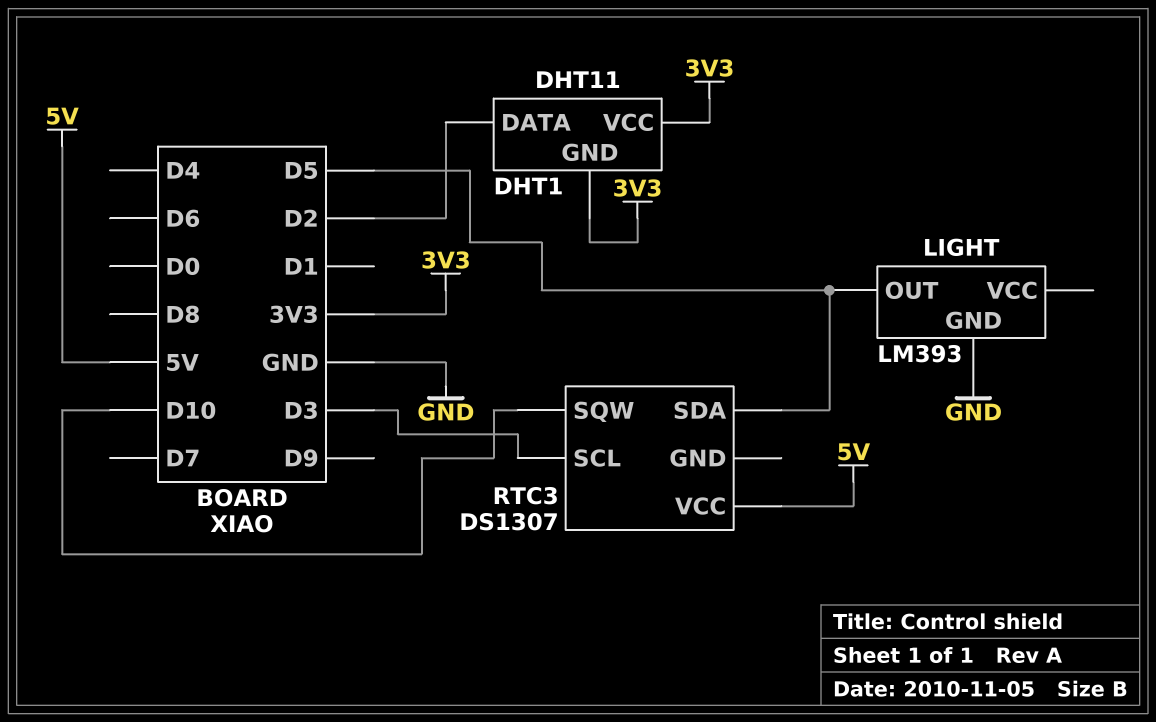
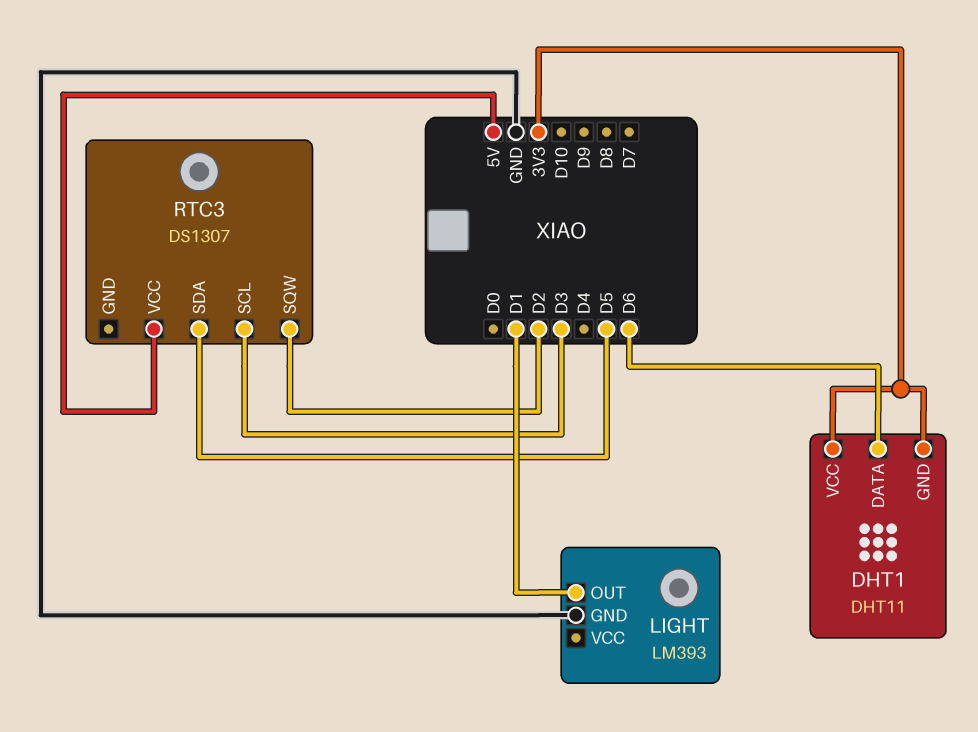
DHT1 pin DATA: D2 -> D6
LIGHT pin OUT: D5 -> D1
RTC3 pin SQW: D10 -> D2

